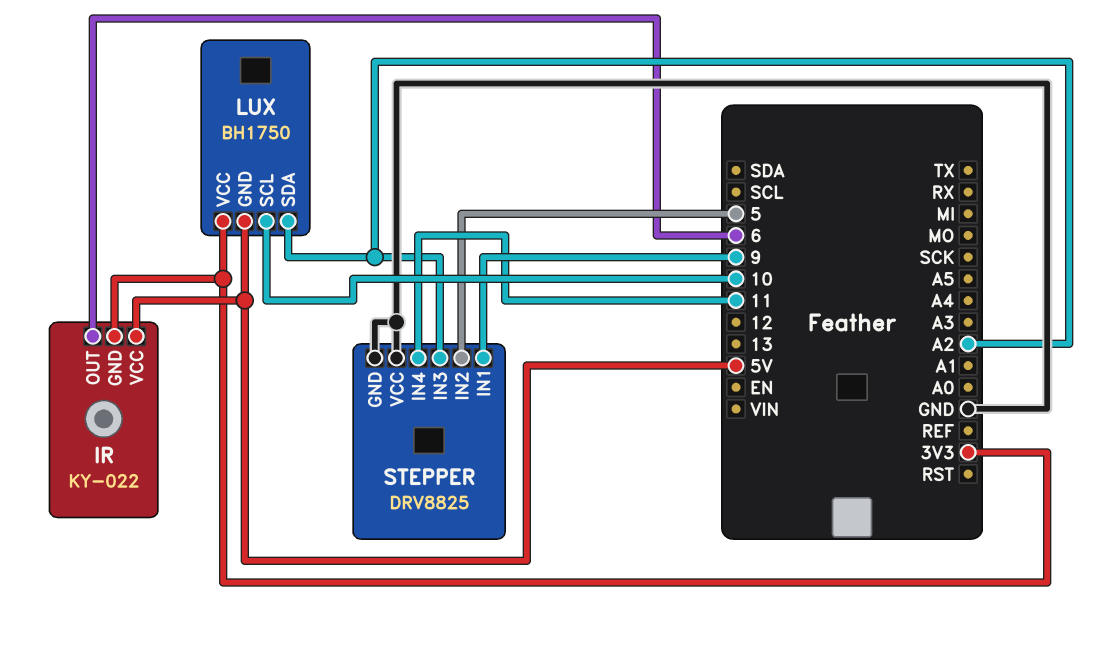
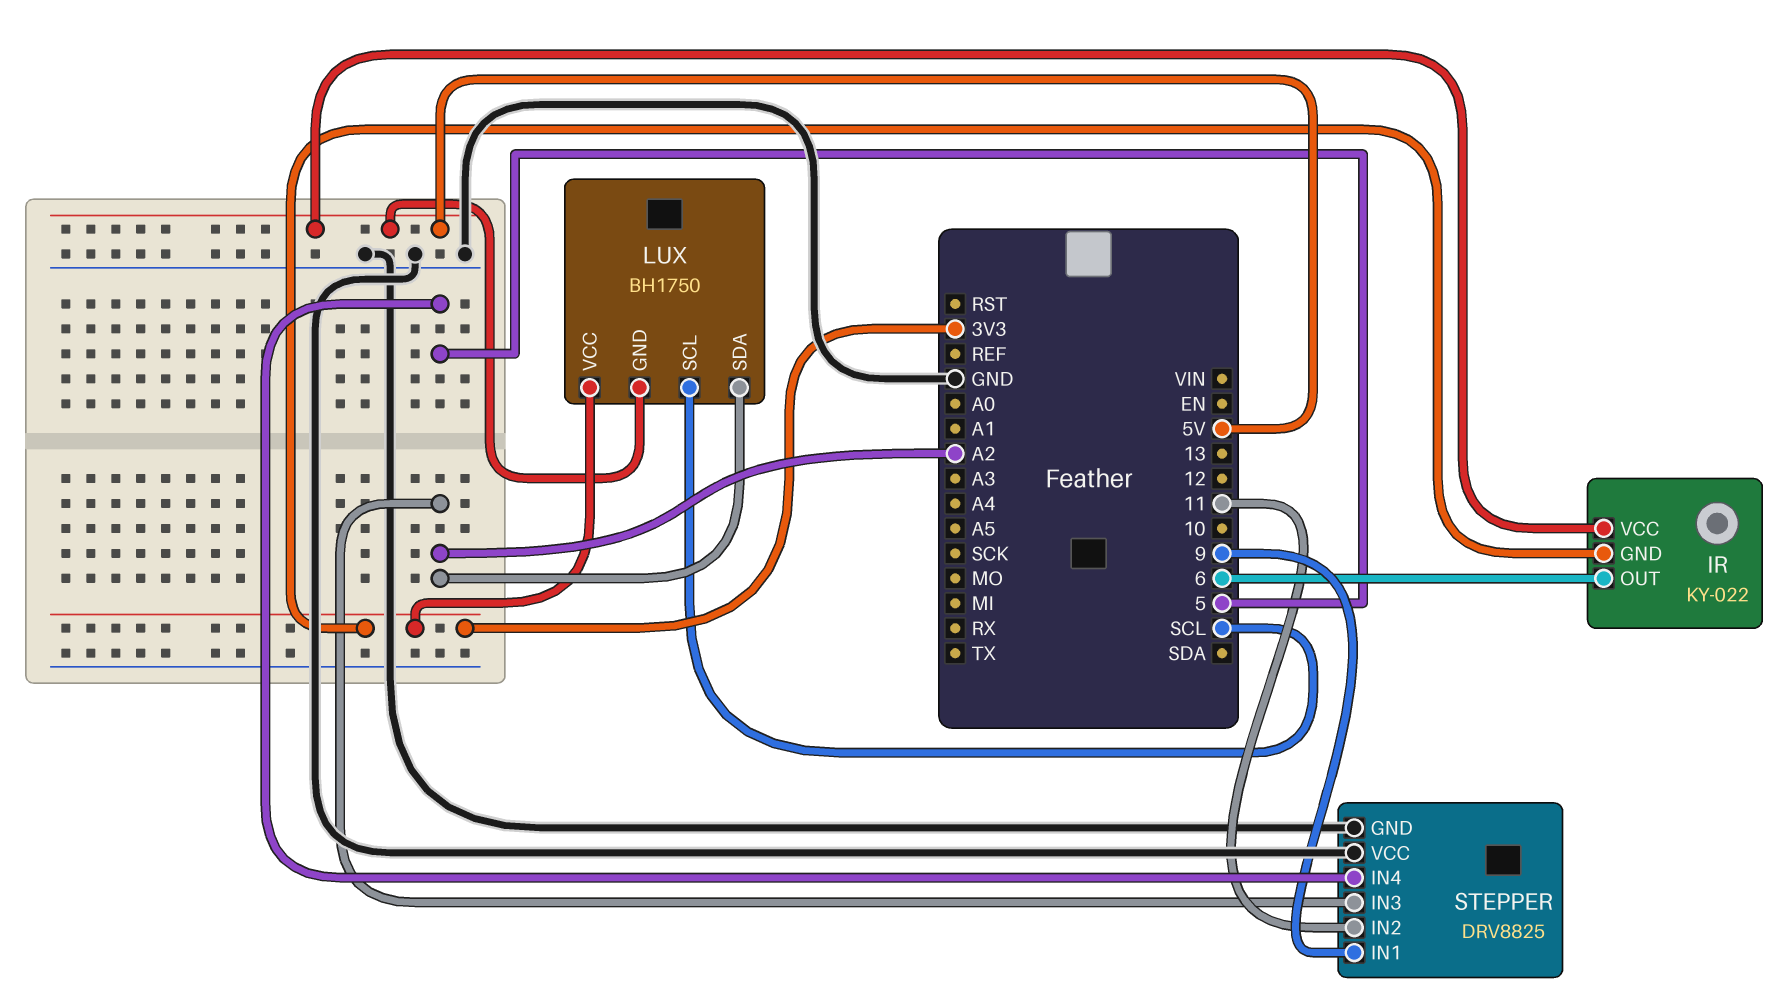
LUX pin SCL: 10 -> SCL
STEPPER pin IN2: 5 -> 11
STEPPER pin IN4: 11 -> 5

